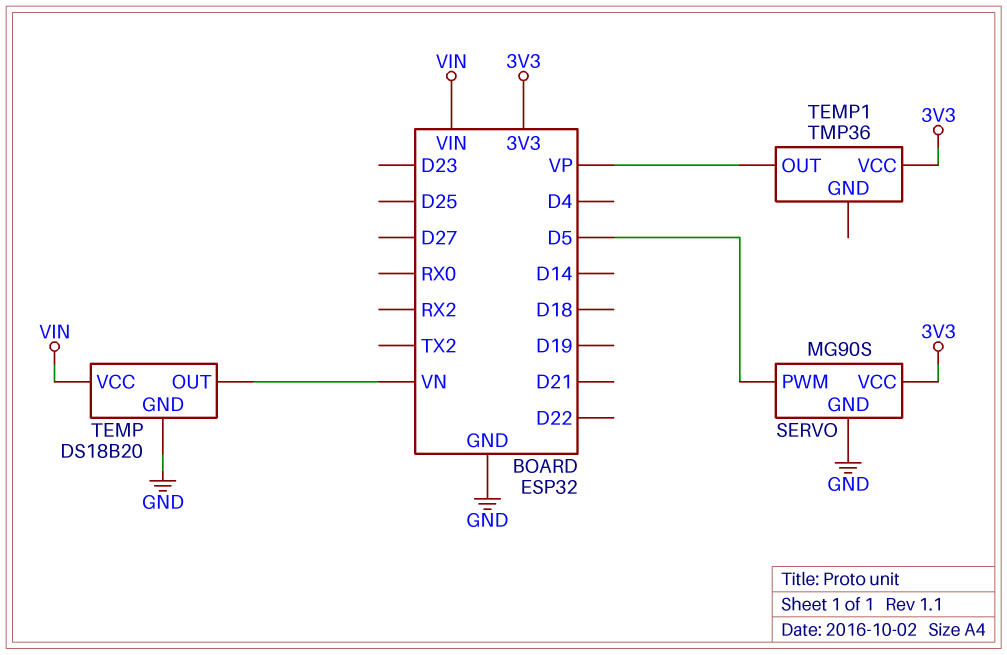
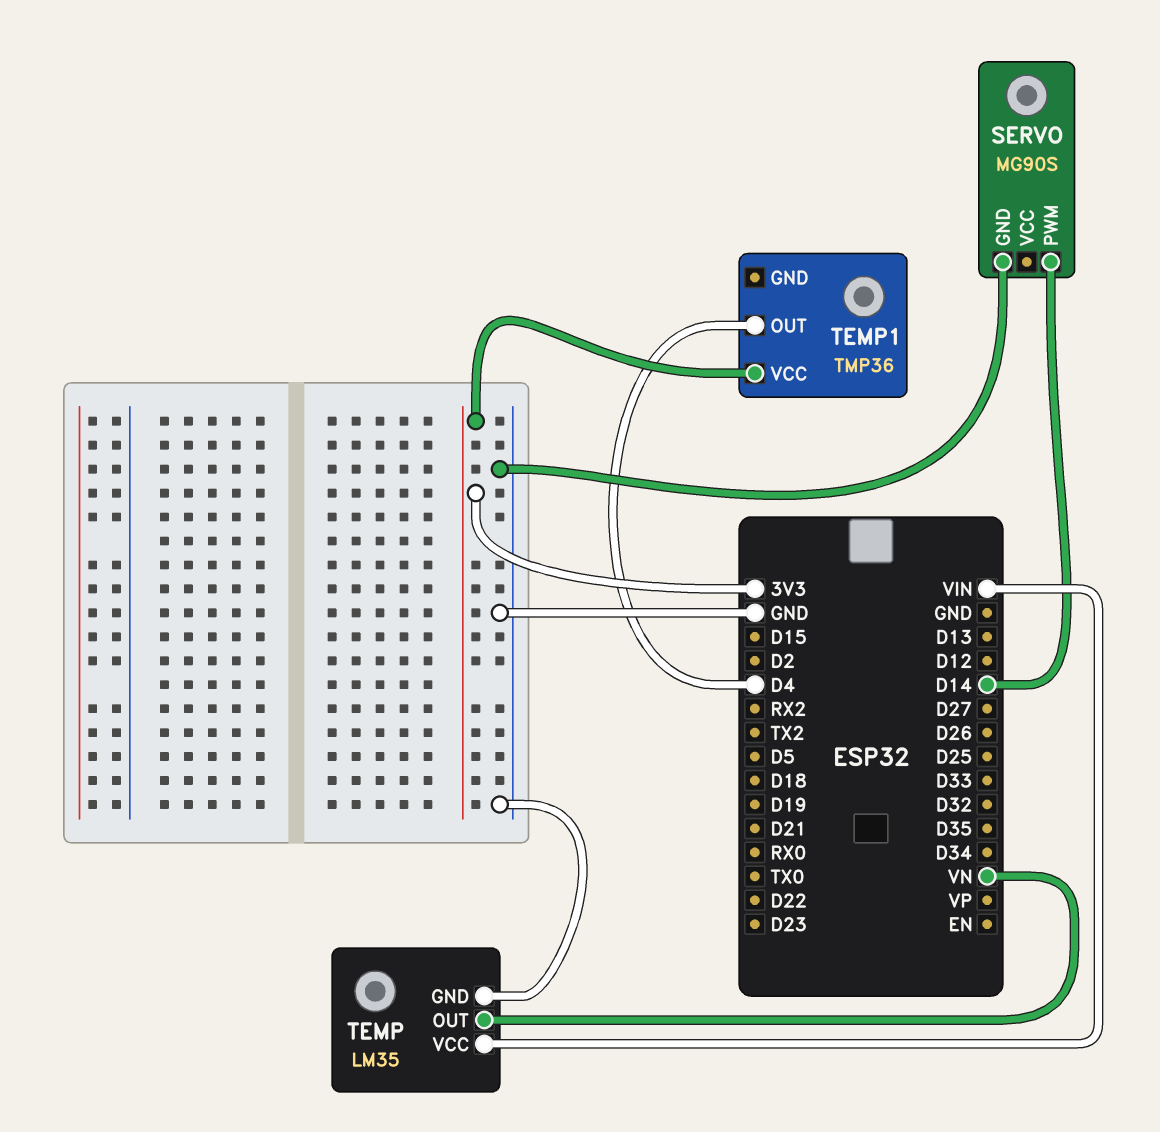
SERVO pin PWM: D5 -> D14
SERVO pin VCC: 3V3 -> none
TEMP: DS18B20 -> LM35
TEMP1 pin OUT: VP -> D4

